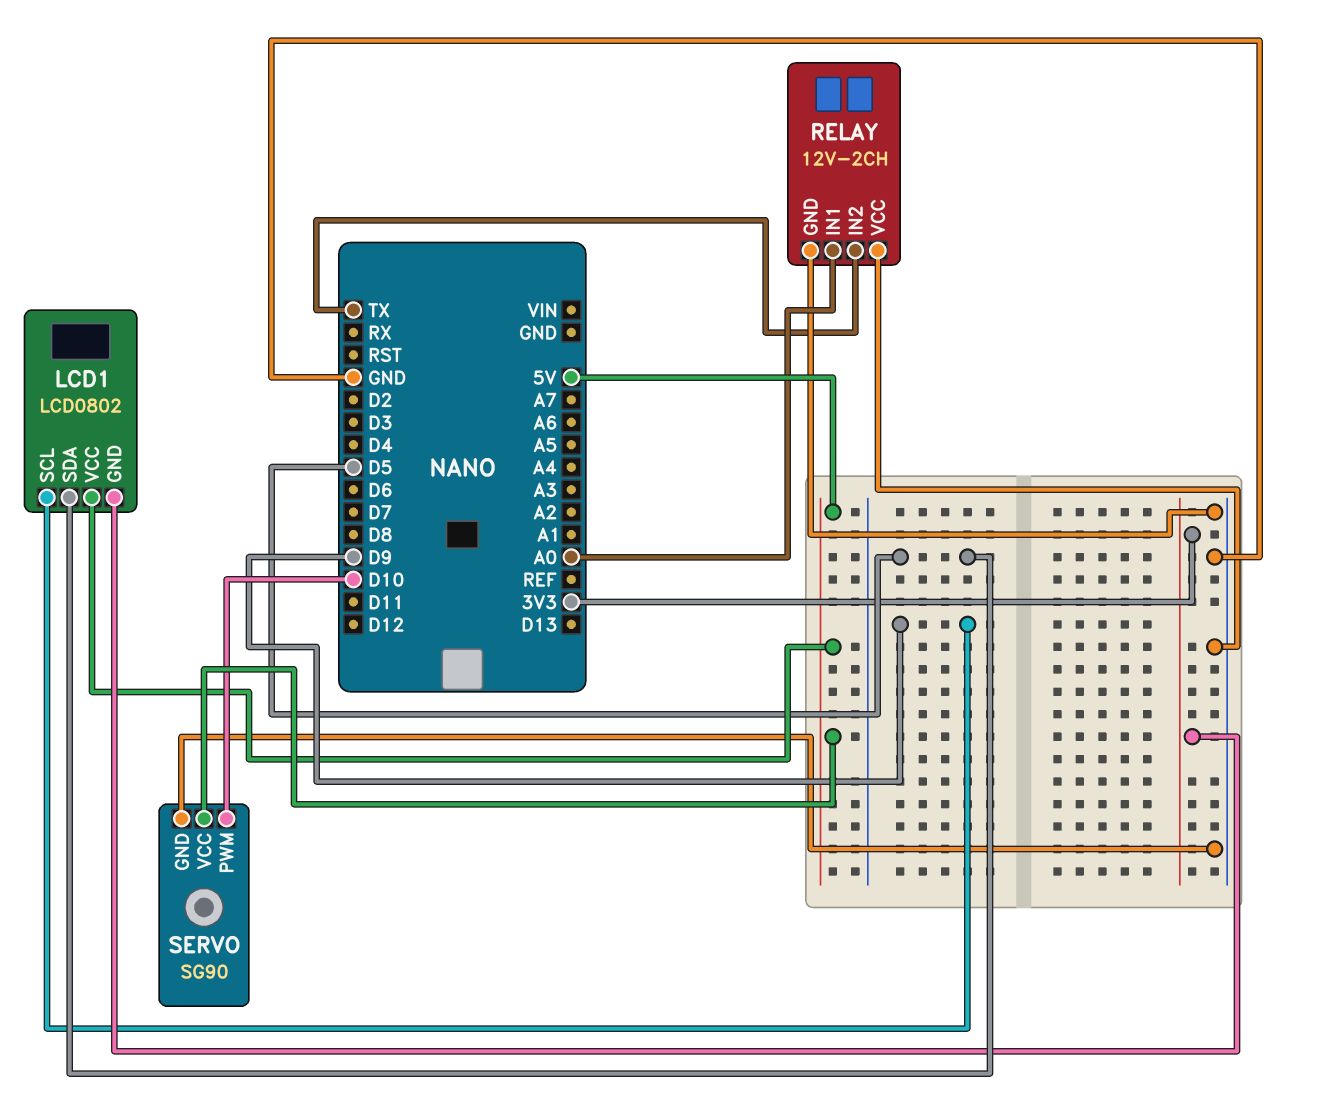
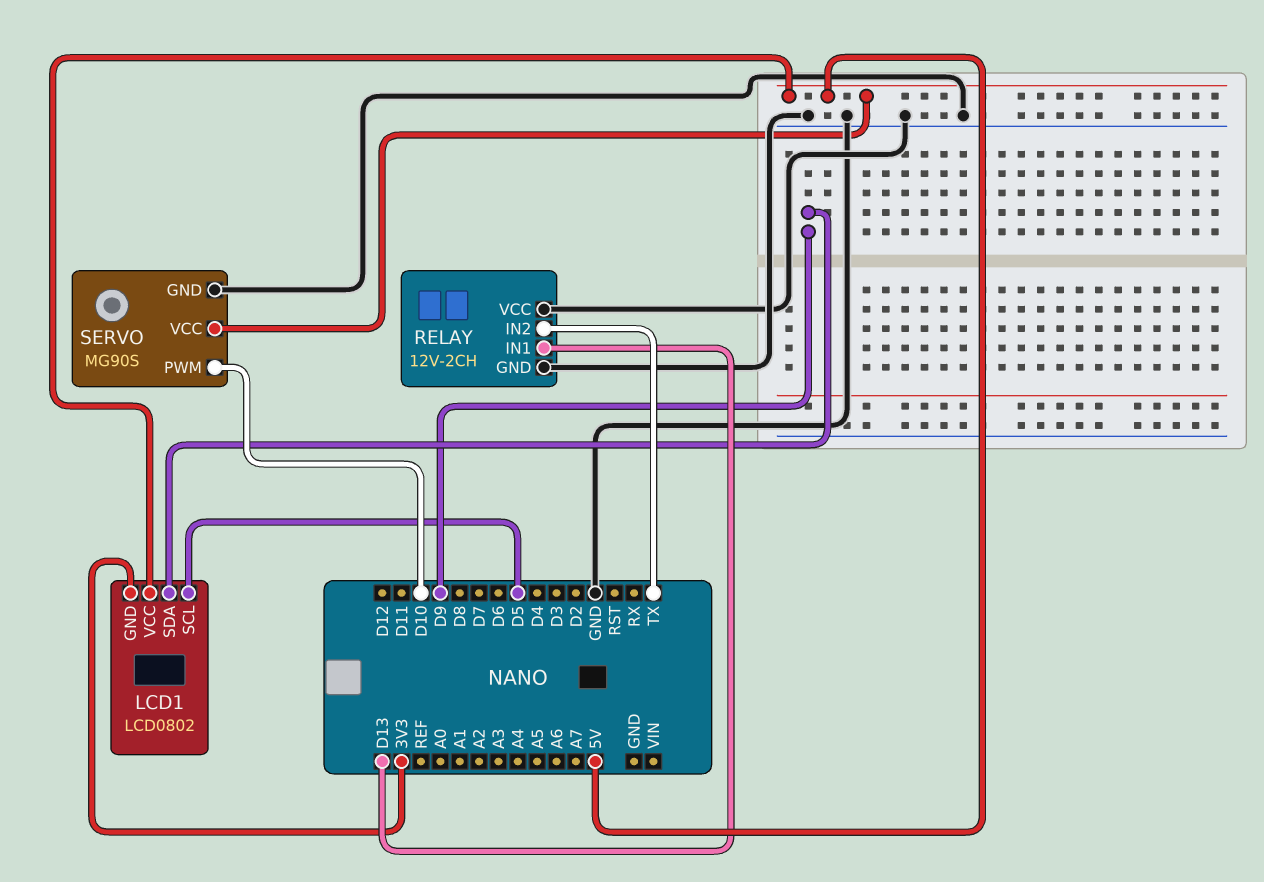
LCD1 pin SCL: D9 -> D5
LCD1 pin SDA: D5 -> D9
RELAY pin IN1: A0 -> D13
SERVO: SG90 -> MG90S

